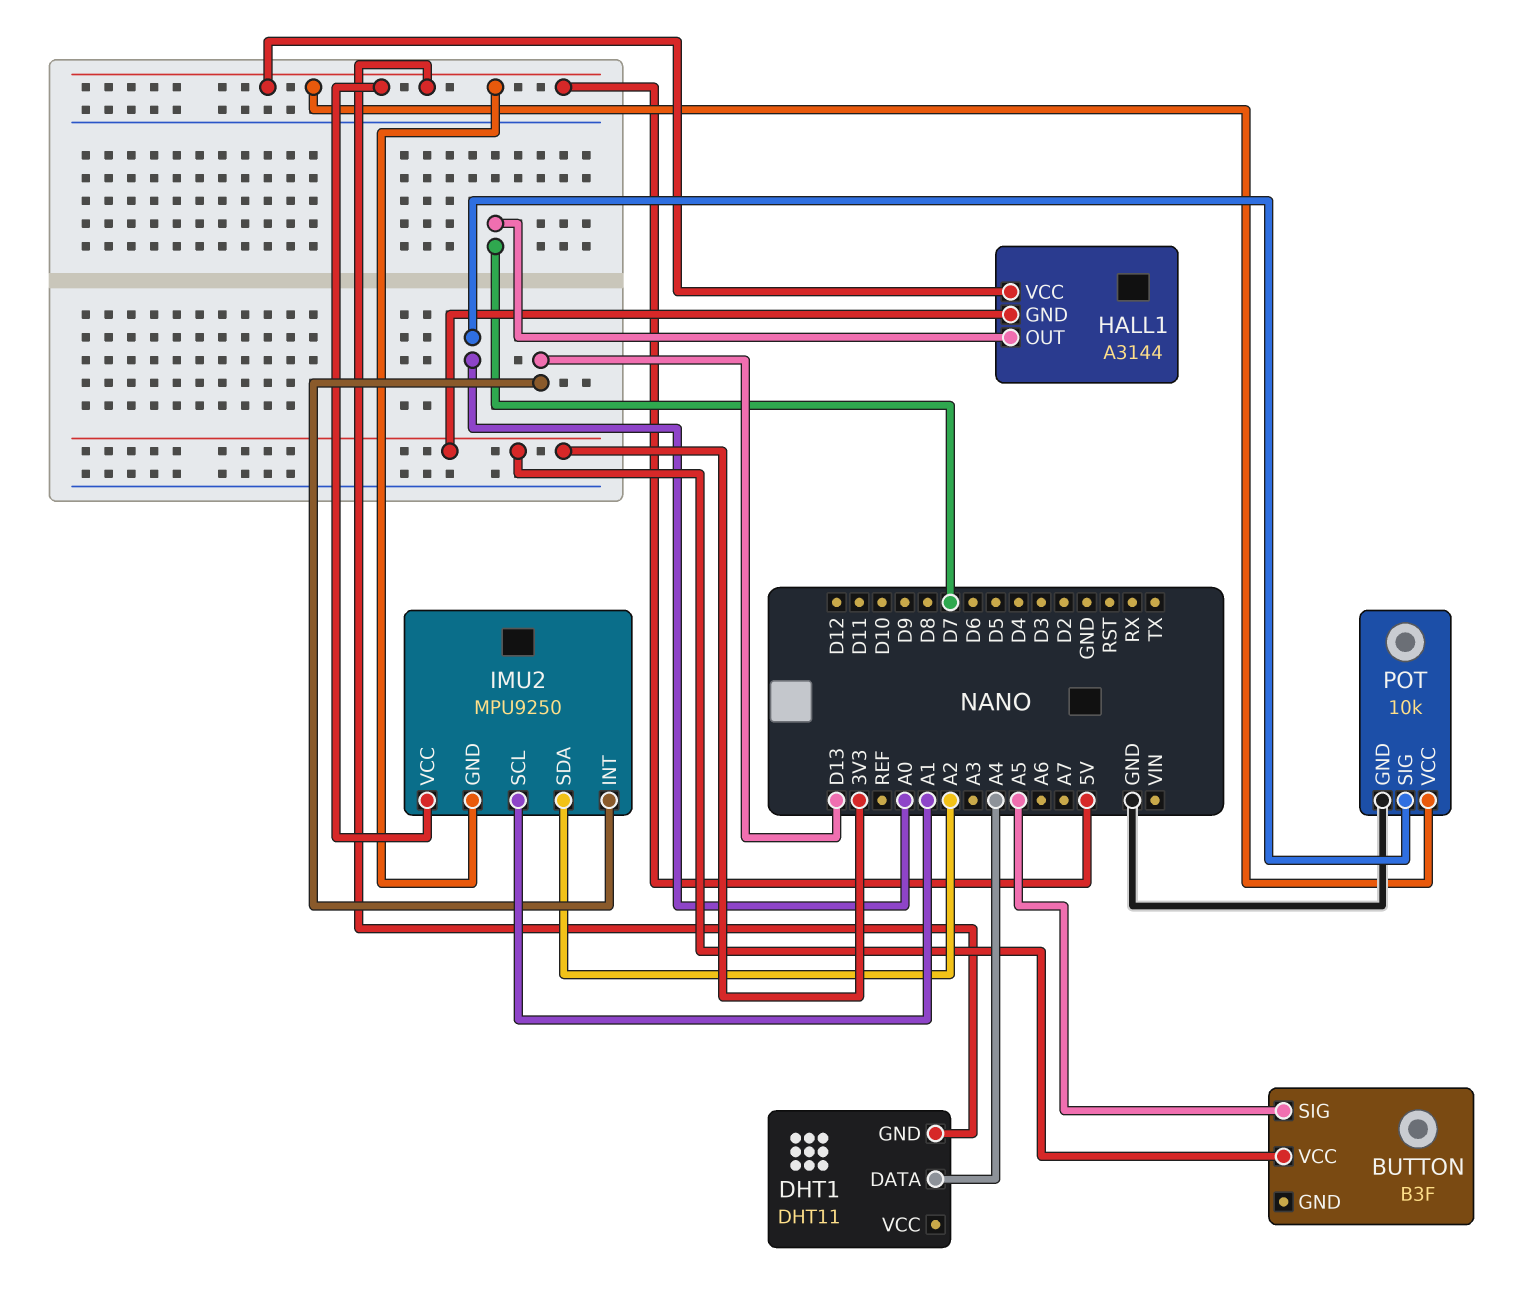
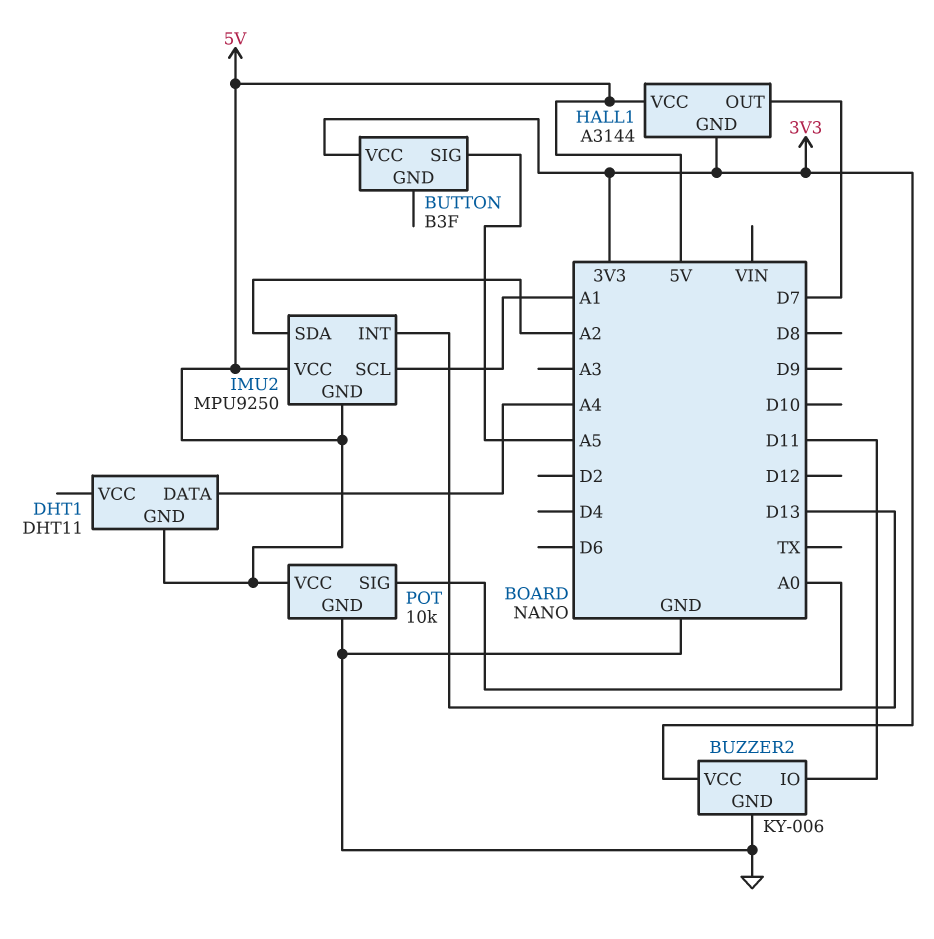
BUZZER2: none -> KY-006
BUZZER2 pin GND: none -> GND
BUZZER2 pin IO: none -> D11
BUZZER2 pin VCC: none -> 3V3

